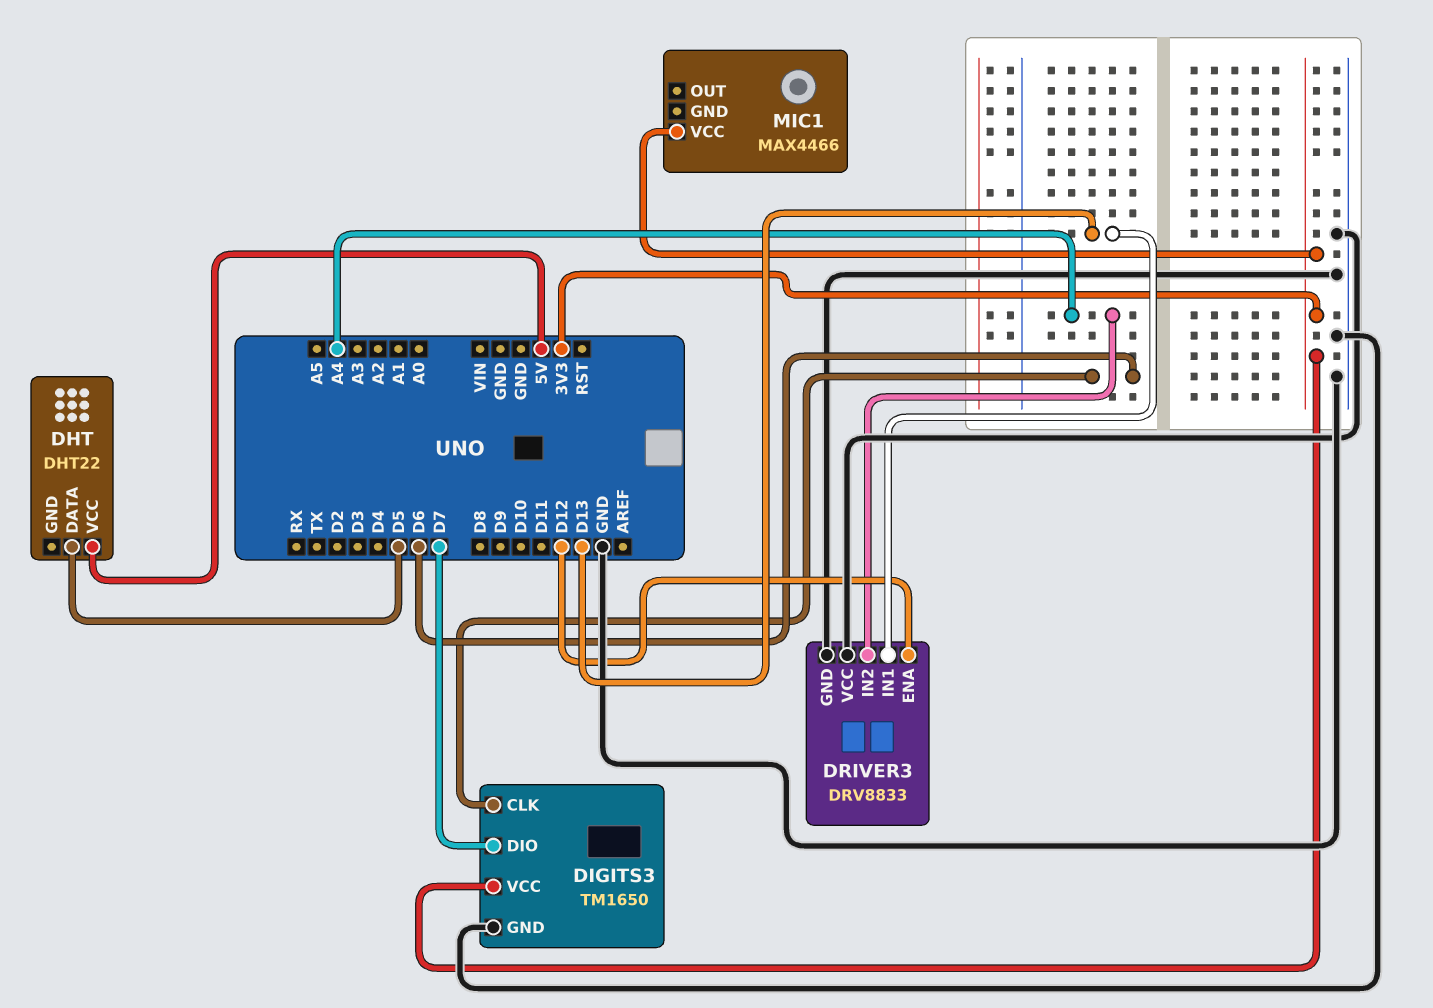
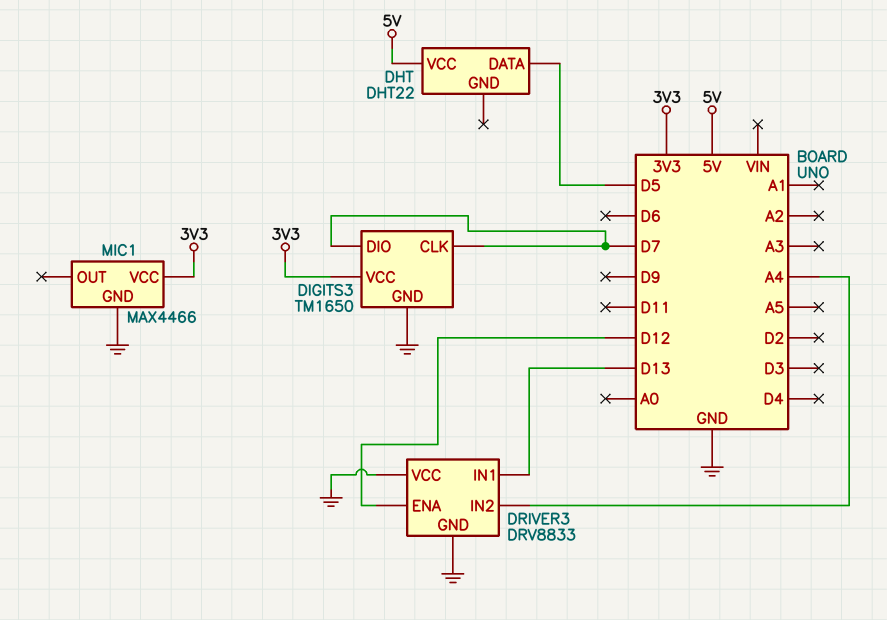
DIGITS3 pin CLK: D6 -> D7
MIC1 pin GND: none -> GND

